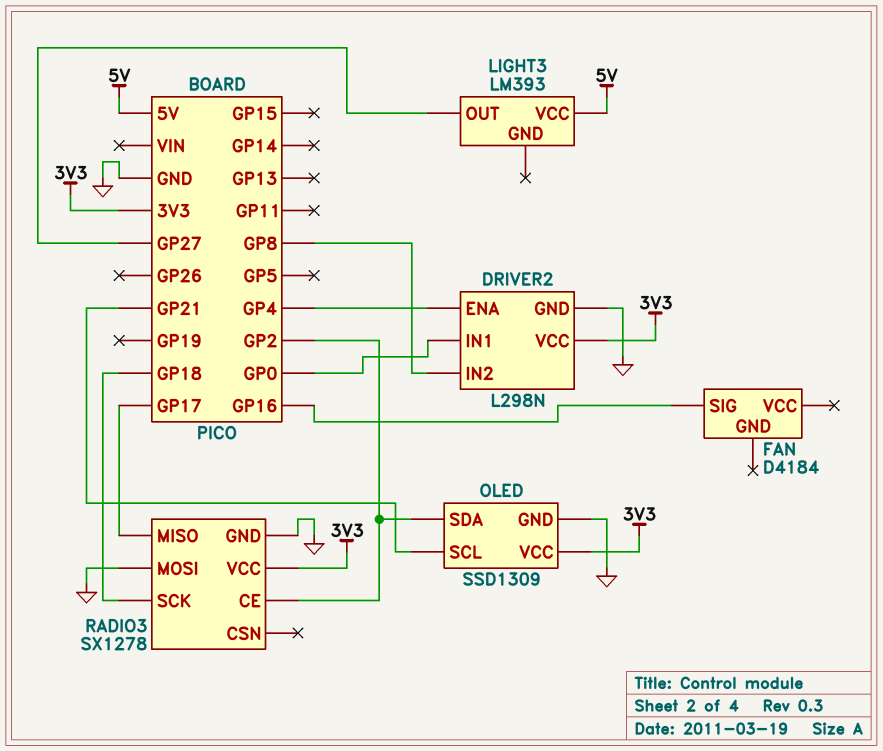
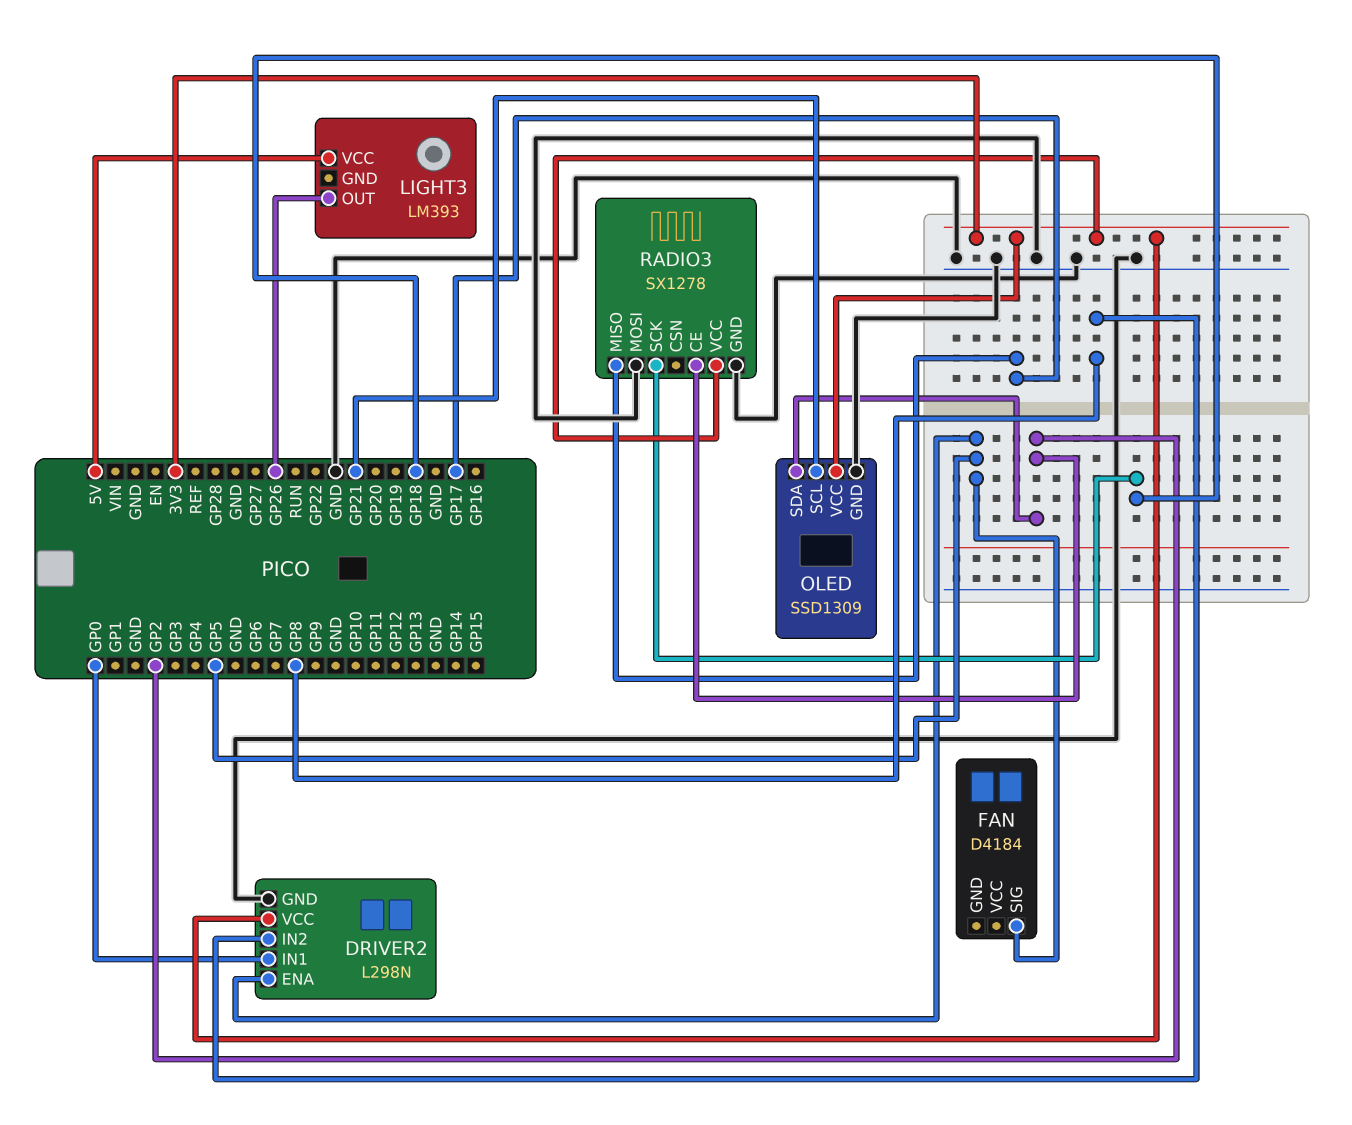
DRIVER2 pin ENA: GP4 -> GP5
FAN pin SIG: GP16 -> GP5
LIGHT3 pin OUT: GP27 -> GP26

